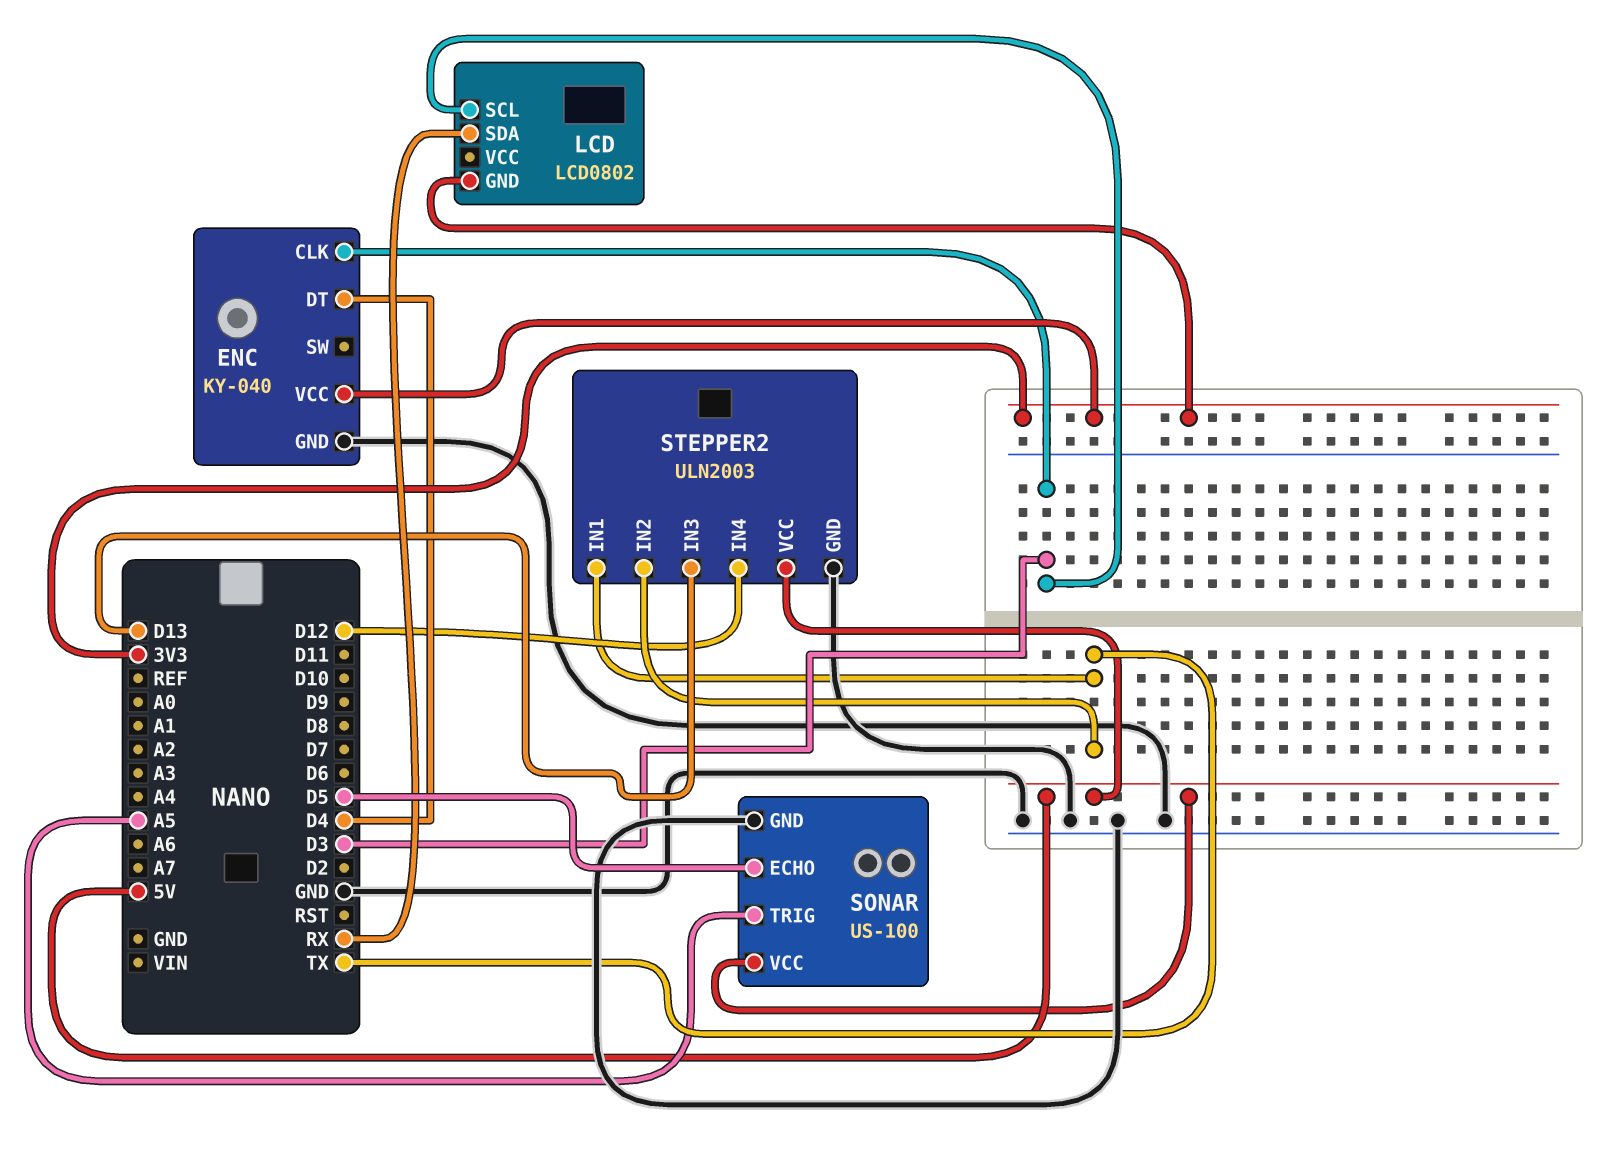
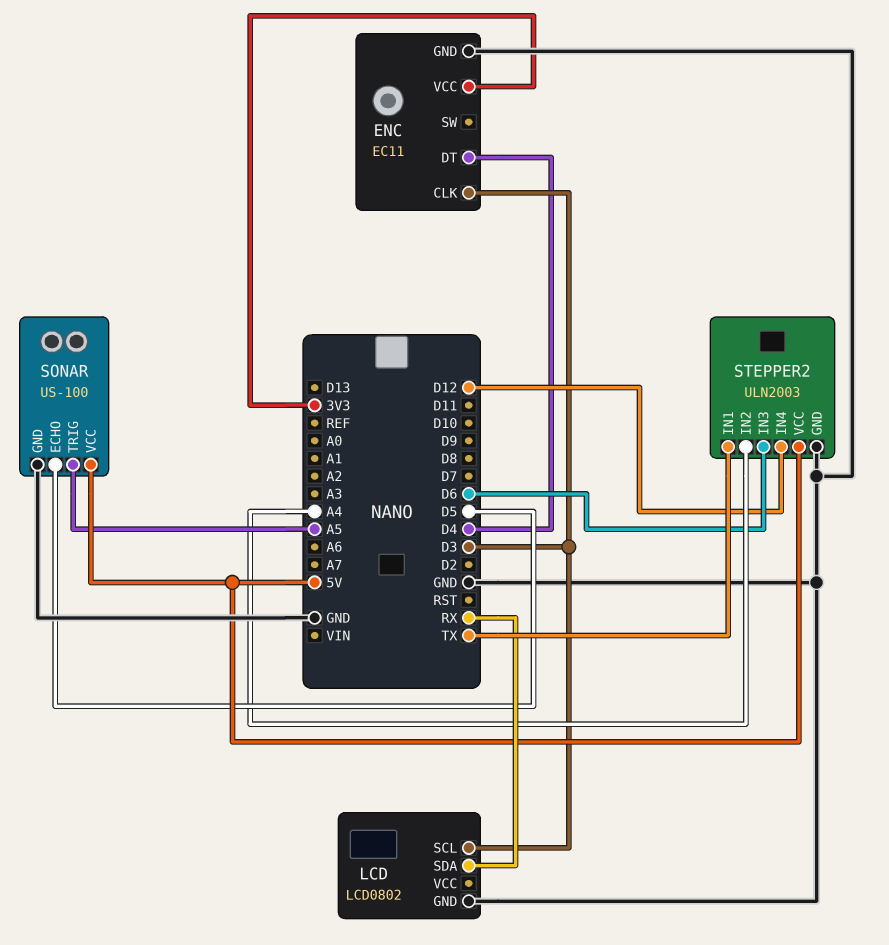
ENC: KY-040 -> EC11
LCD pin GND: 3V3 -> GND
STEPPER2 pin IN2: TX -> A4
STEPPER2 pin IN3: D13 -> D6

